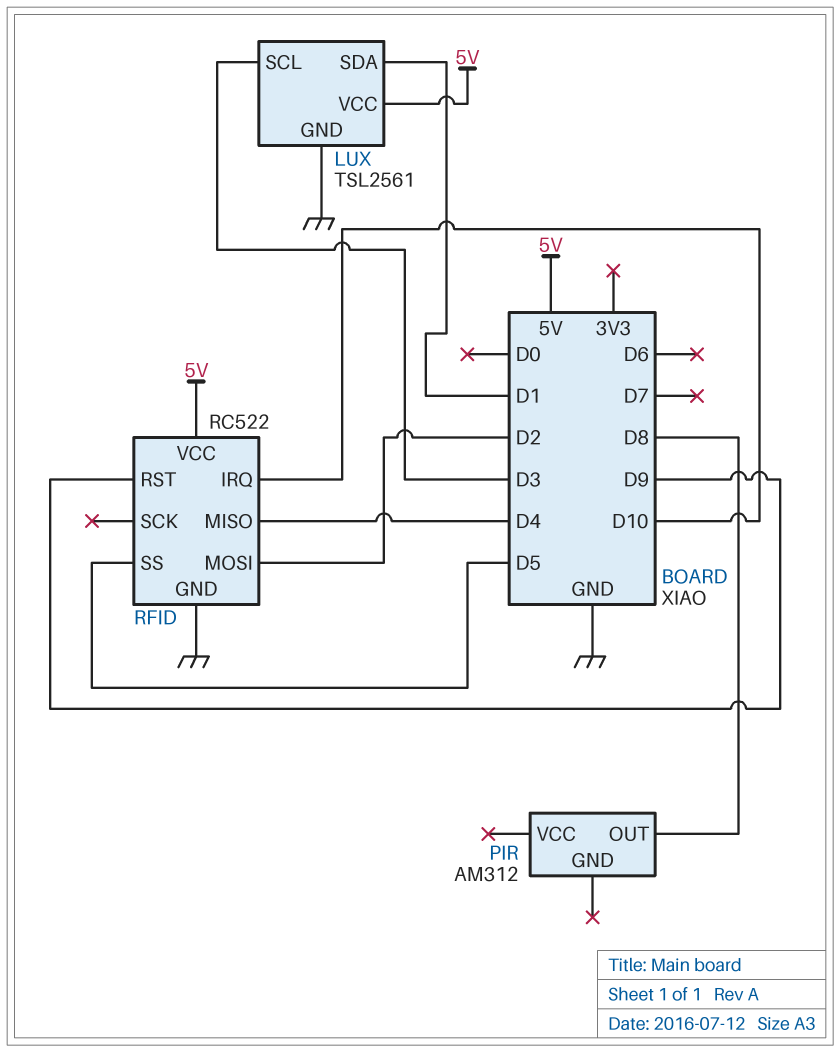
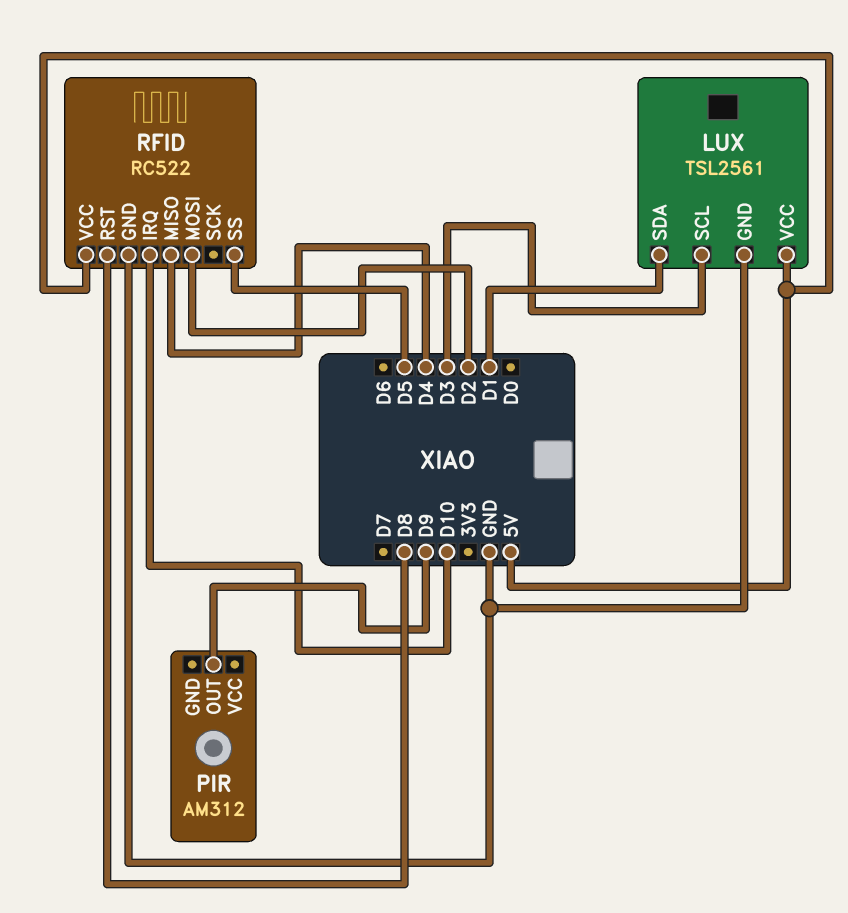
PIR pin OUT: D8 -> D9
RFID pin RST: D9 -> D8

